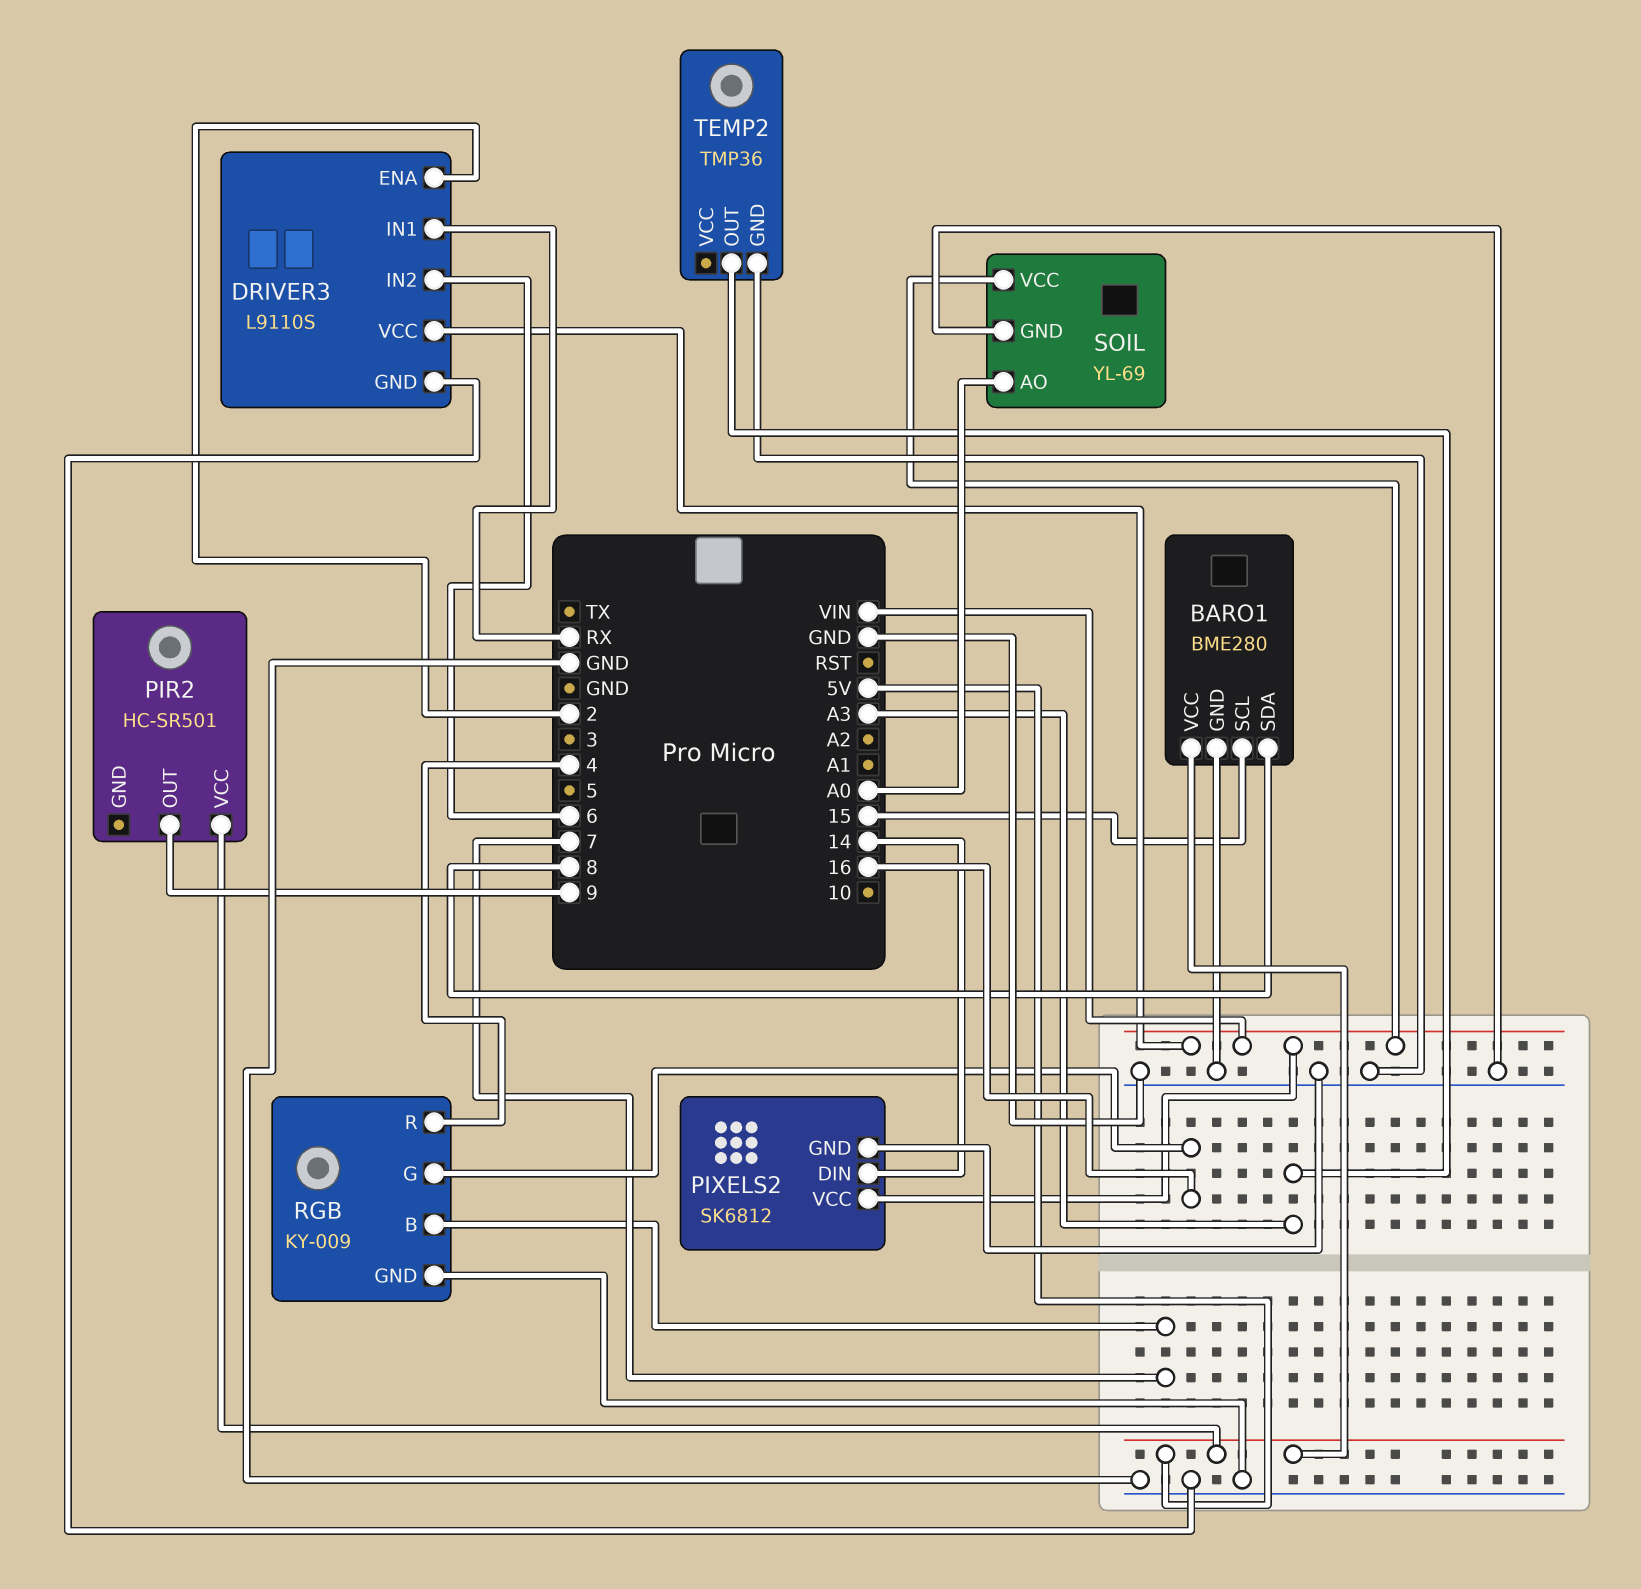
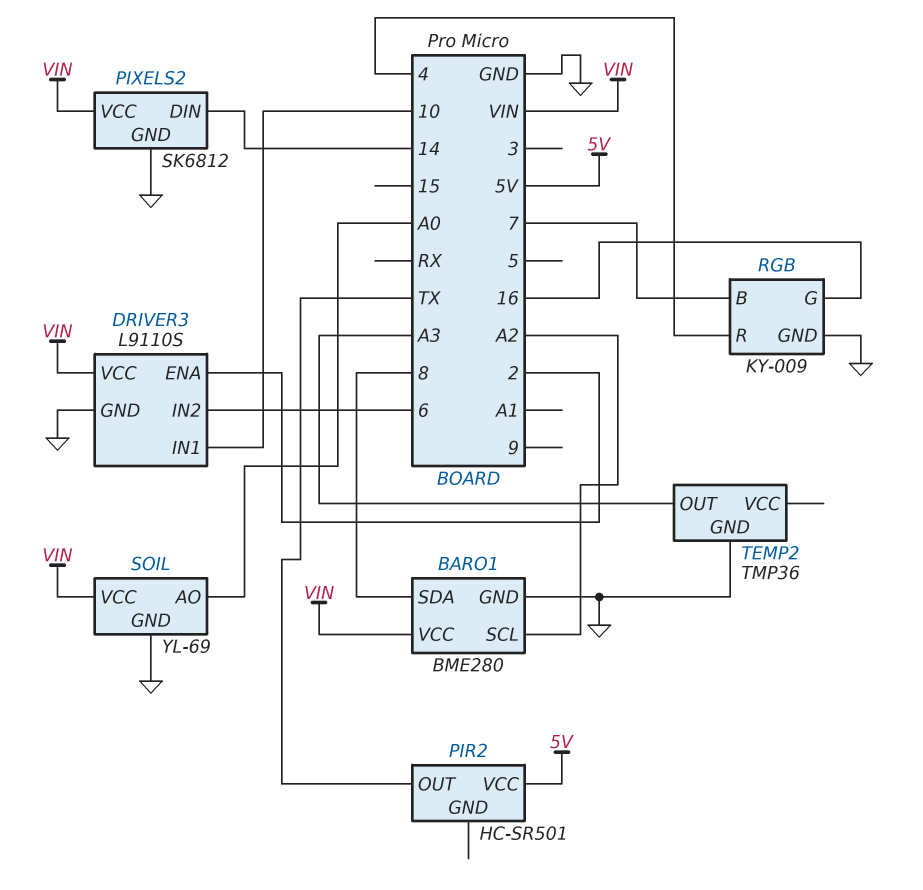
BARO1 pin SCL: 15 -> A2
BARO1 pin VCC: 5V -> VIN
DRIVER3 pin IN1: RX -> 10
PIR2 pin OUT: 9 -> TX

